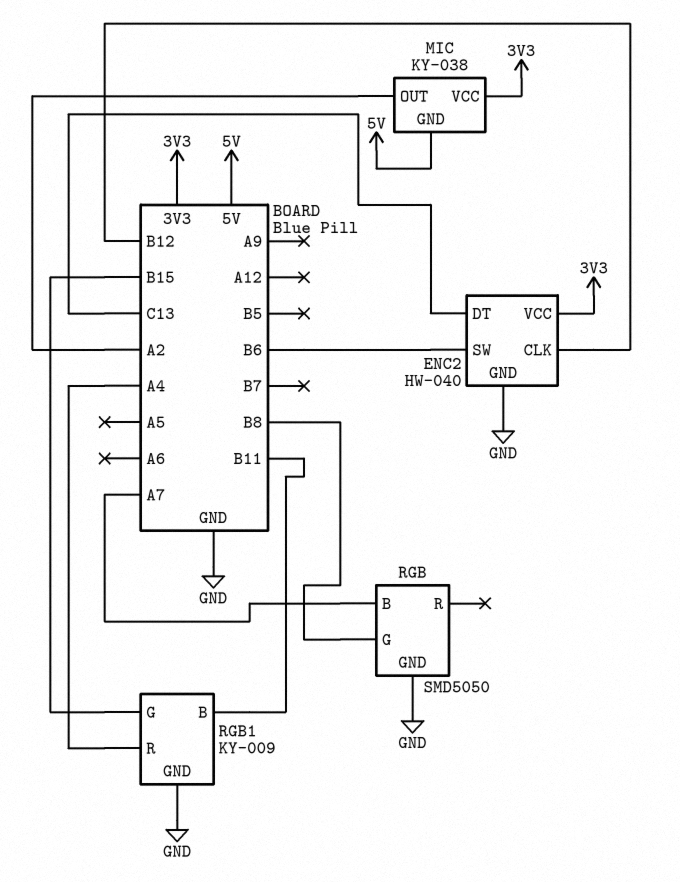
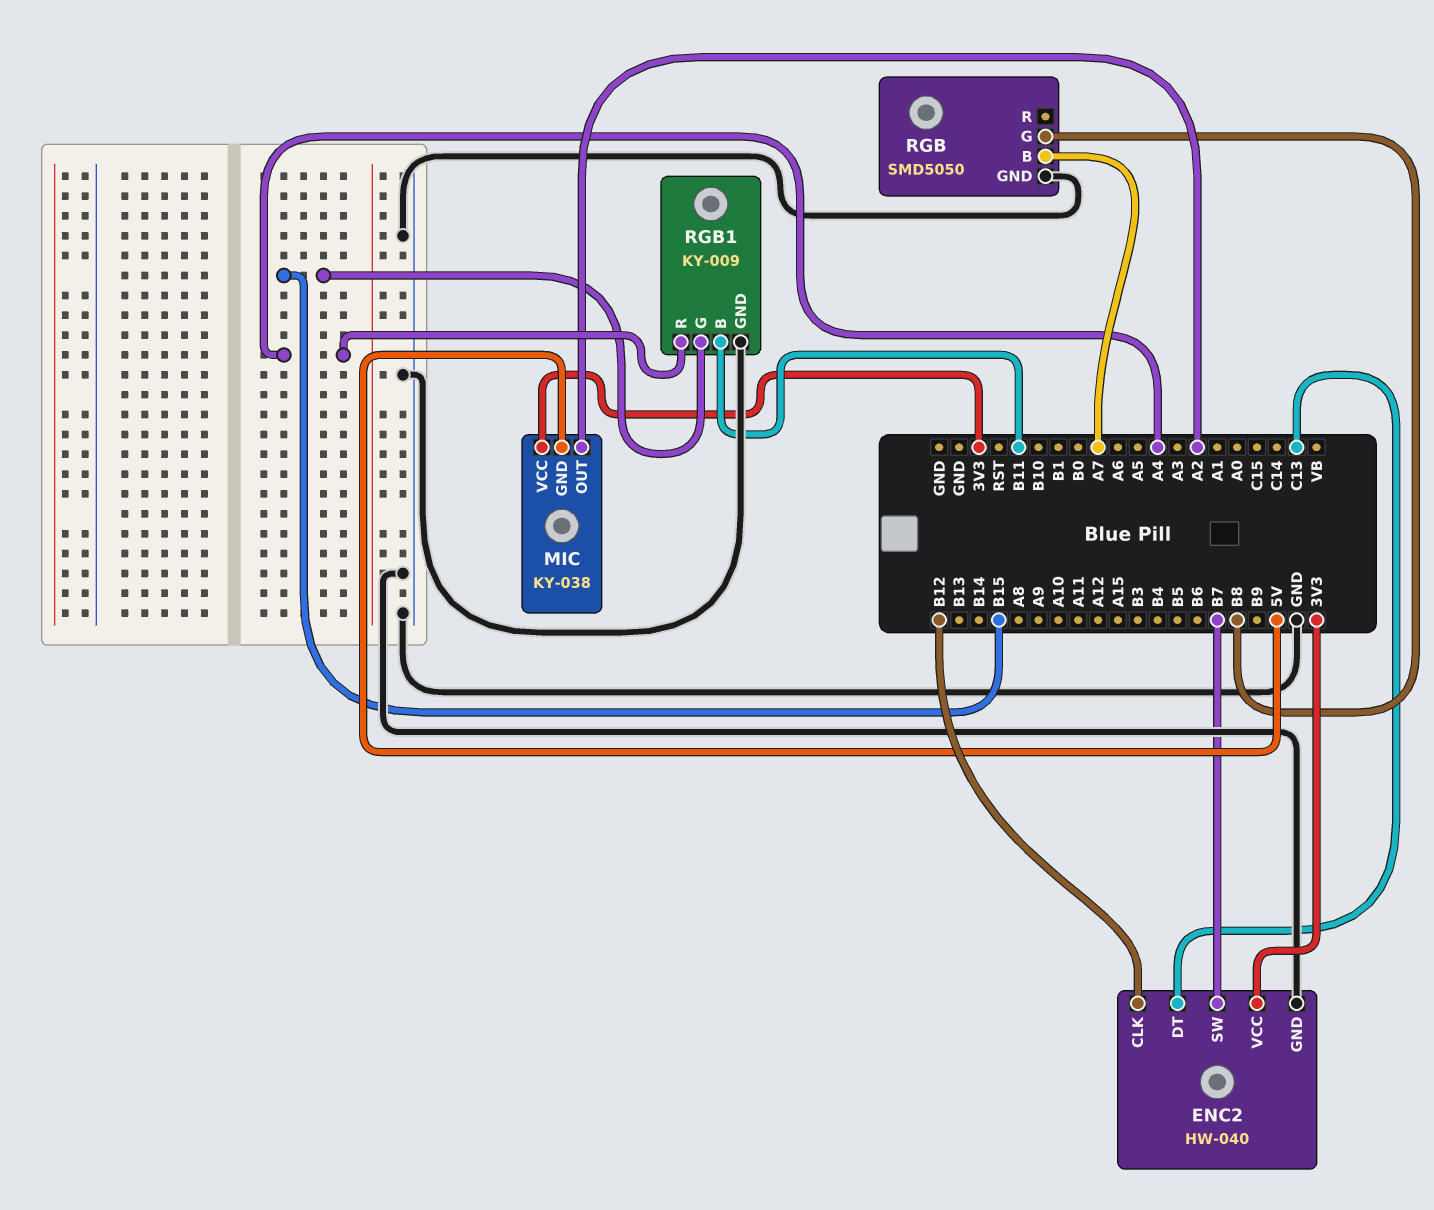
ENC2 pin SW: B6 -> B7

